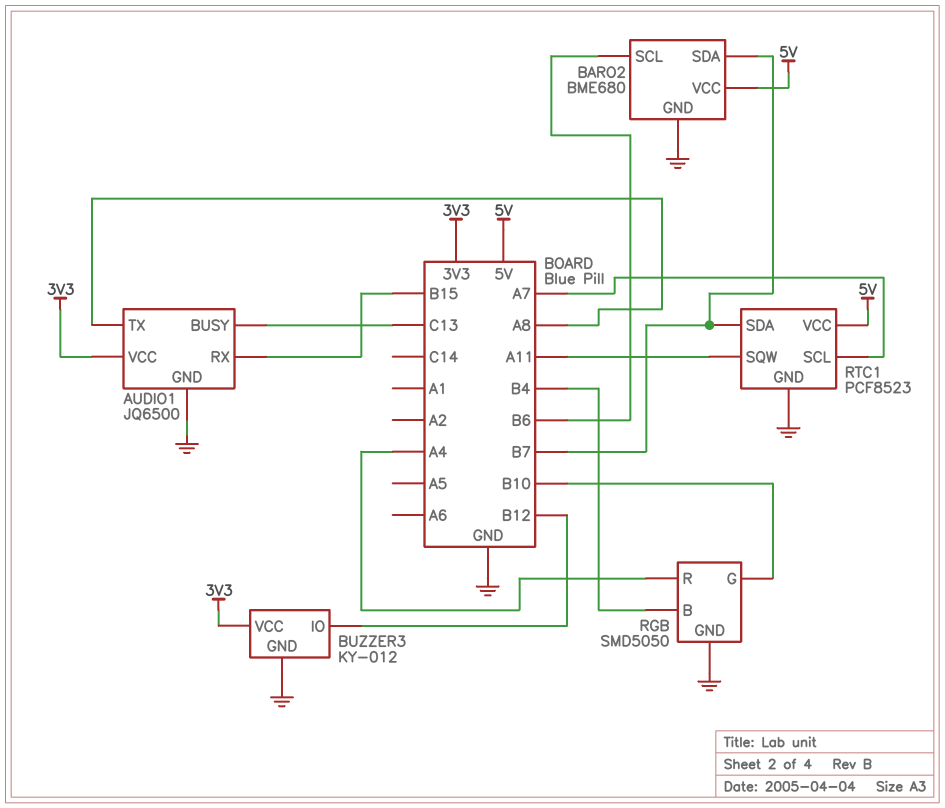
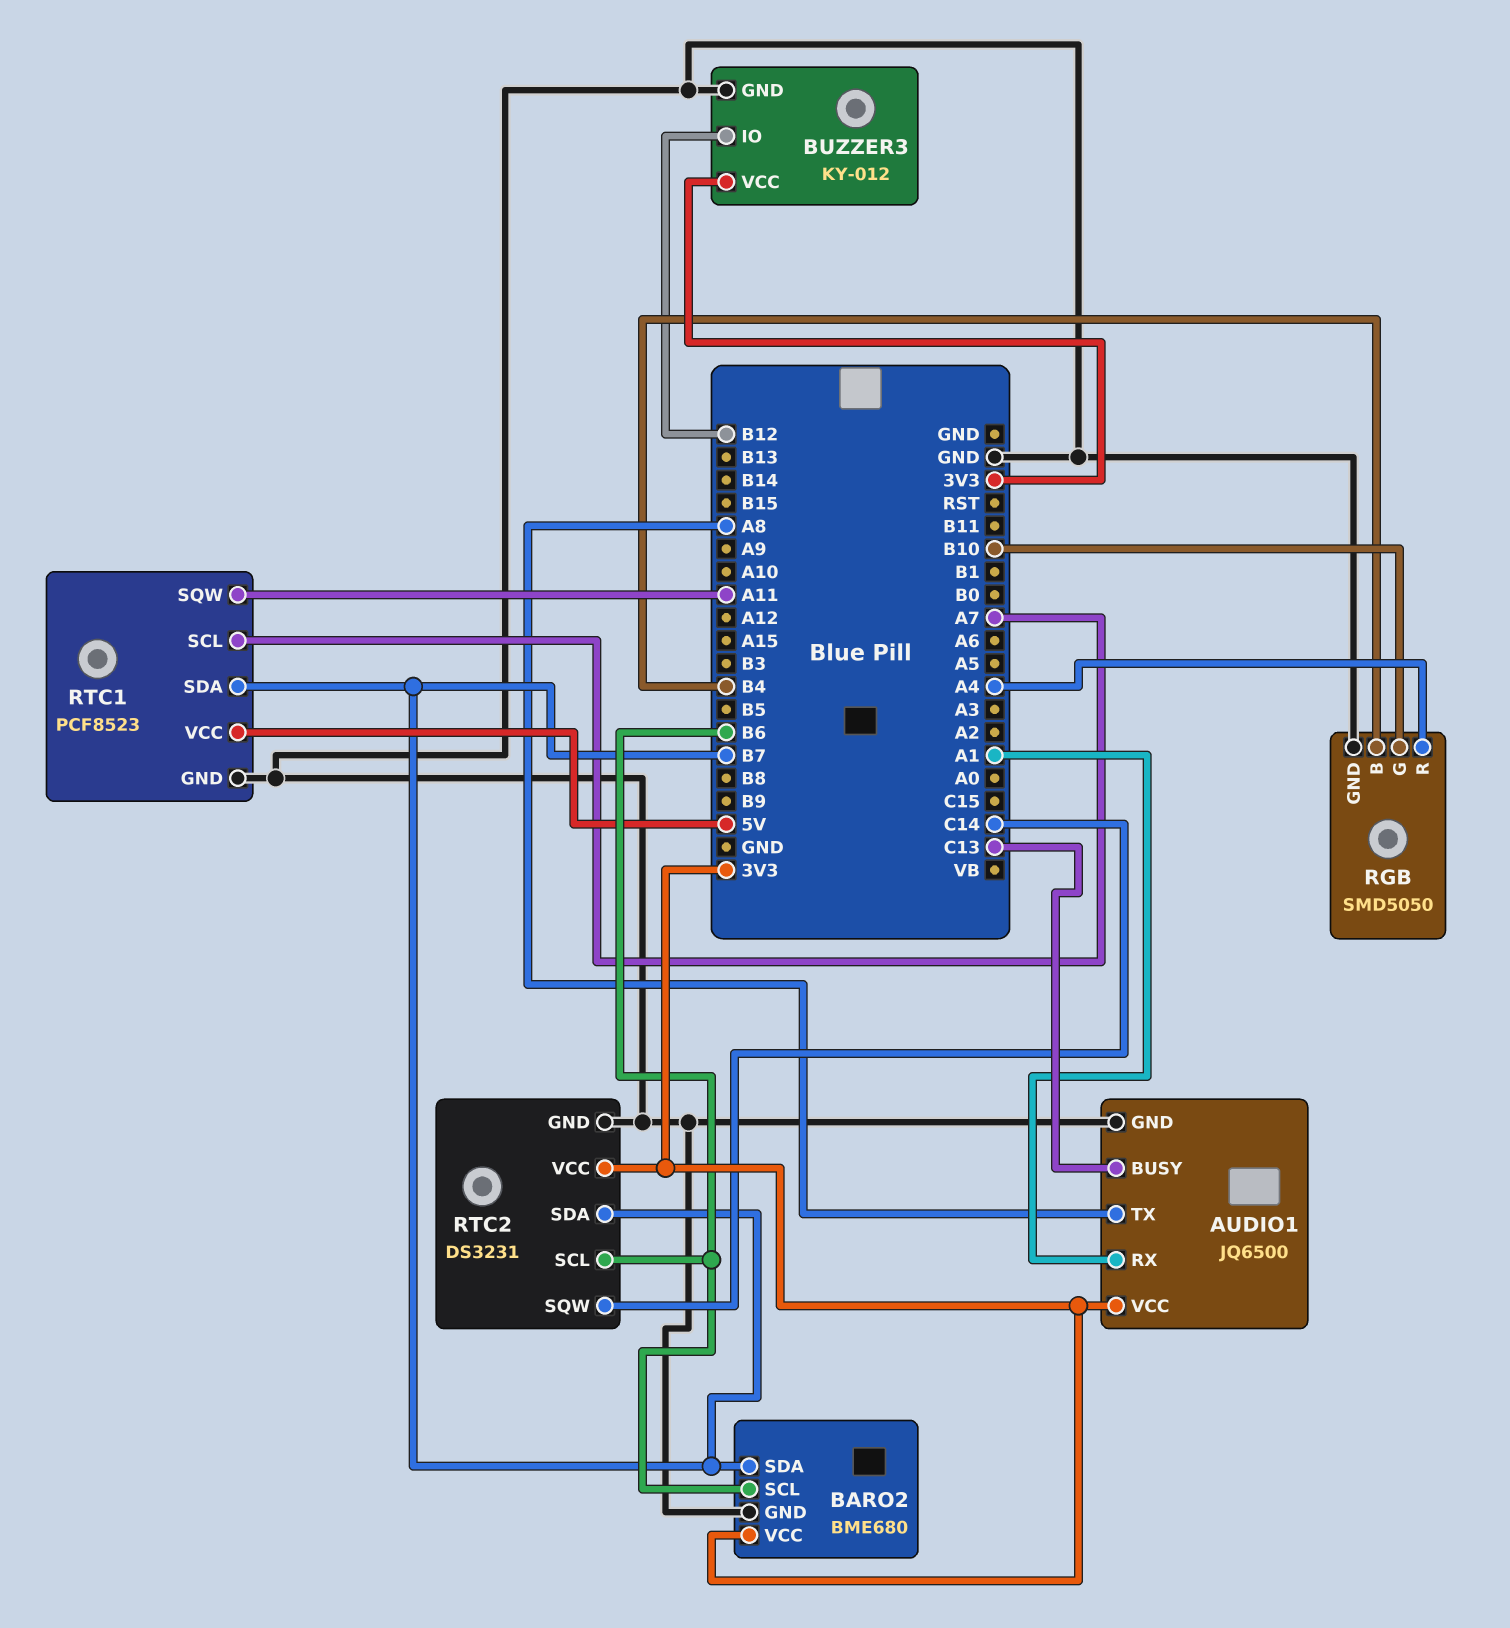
AUDIO1 pin RX: B15 -> A1
BARO2 pin VCC: 5V -> 3V3
RTC2: none -> DS3231
RTC2 pin GND: none -> GND
RTC2 pin SCL: none -> B6
RTC2 pin SDA: none -> B7
RTC2 pin SQW: none -> C14
RTC2 pin VCC: none -> 3V3

